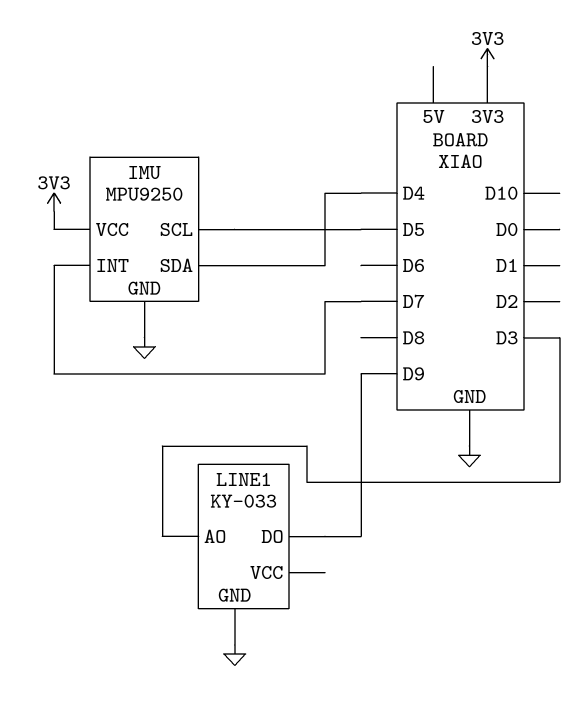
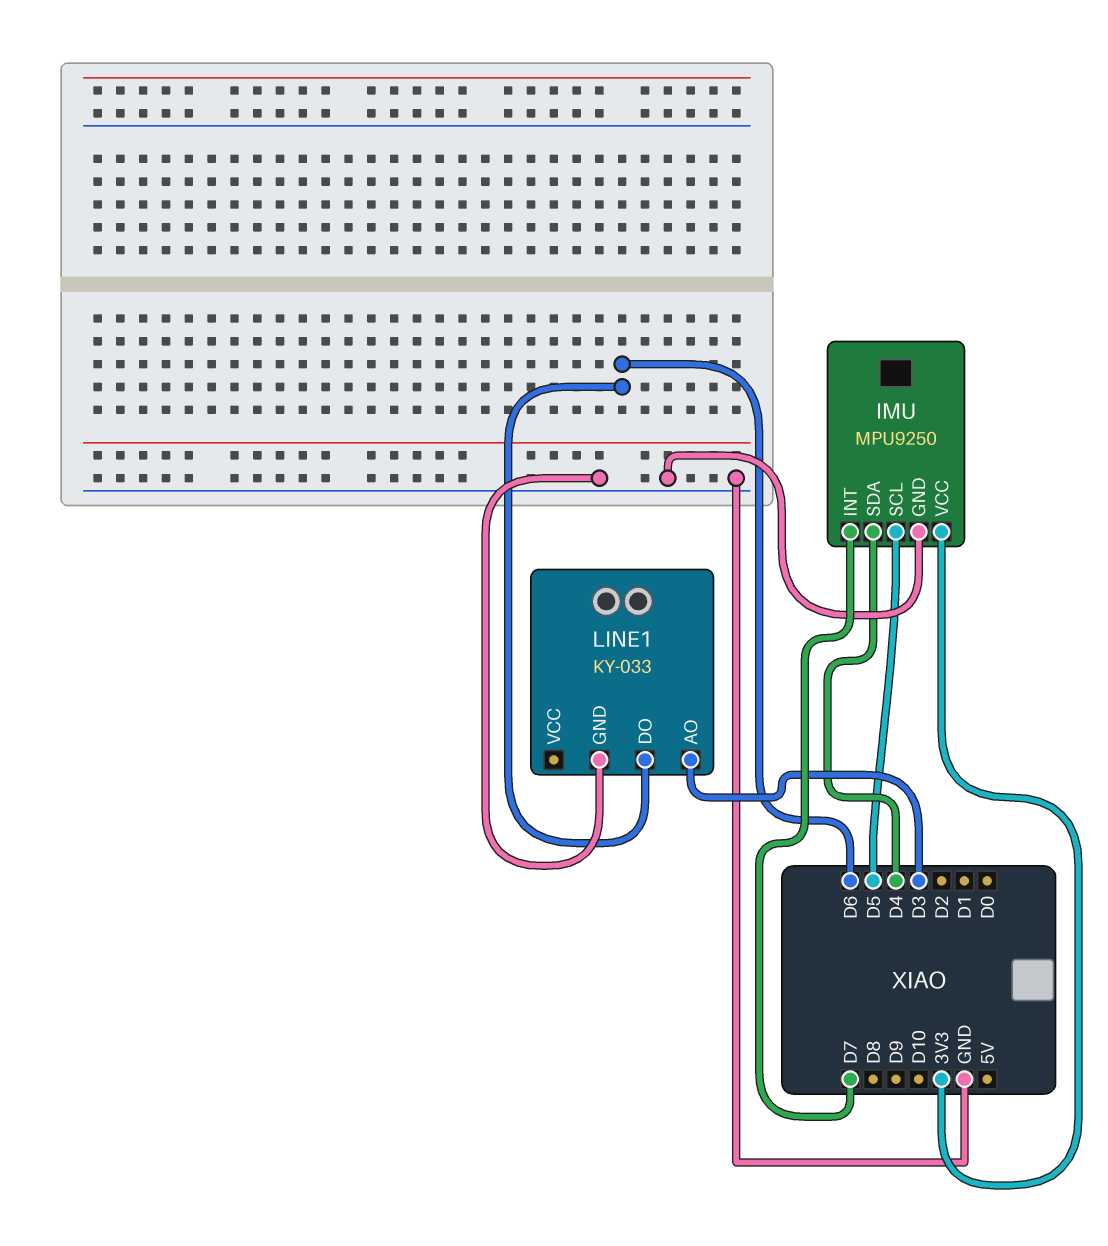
LINE1 pin DO: D9 -> D6

